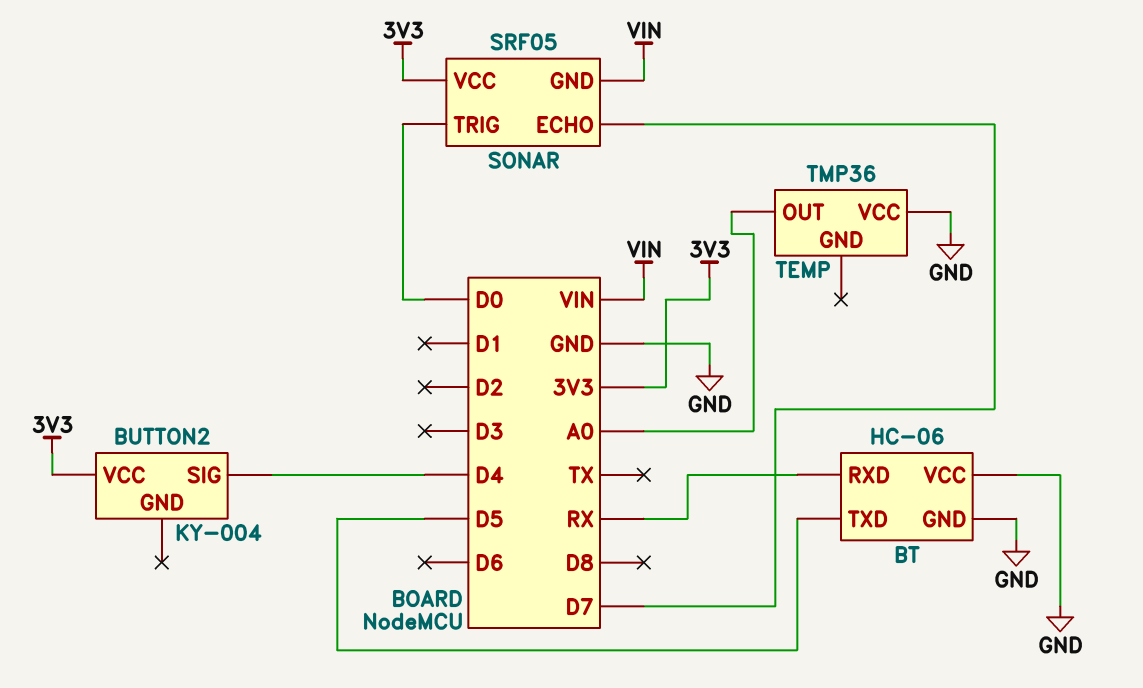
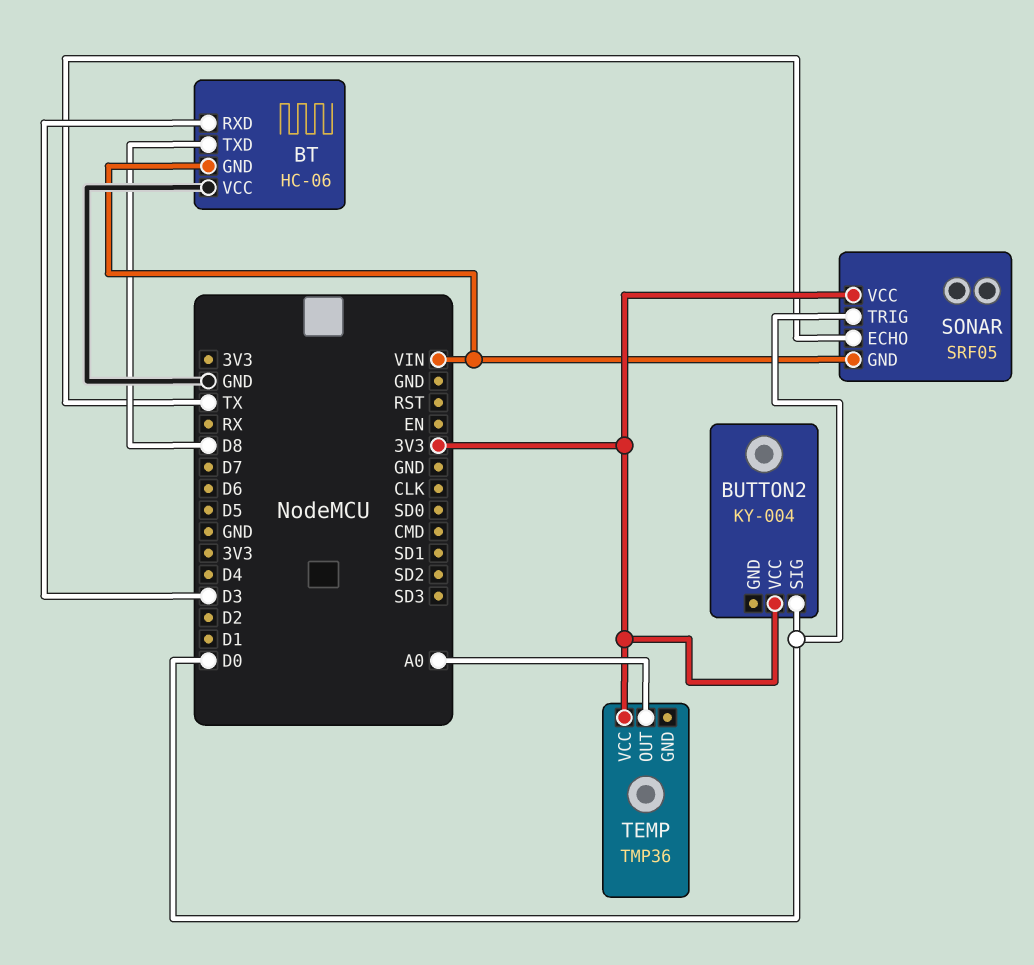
BT pin GND: GND -> VIN
BT pin RXD: RX -> D3
BT pin TXD: D5 -> D8
BUTTON2 pin SIG: D4 -> D0
SONAR pin ECHO: D7 -> TX
TEMP pin VCC: GND -> 3V3

